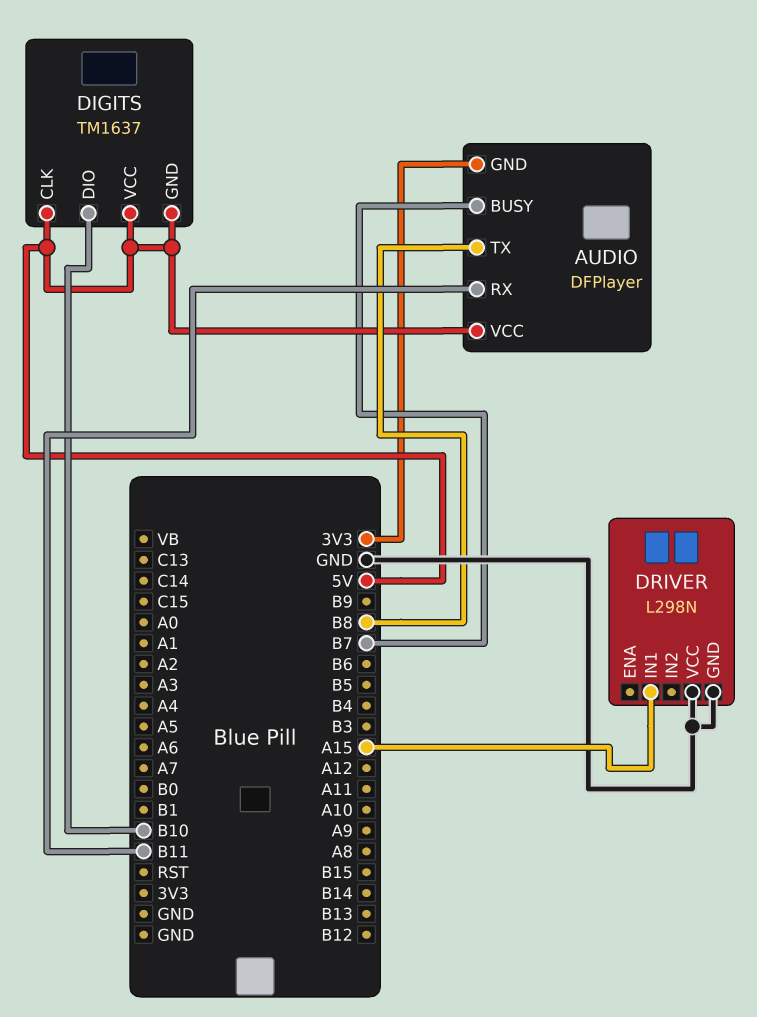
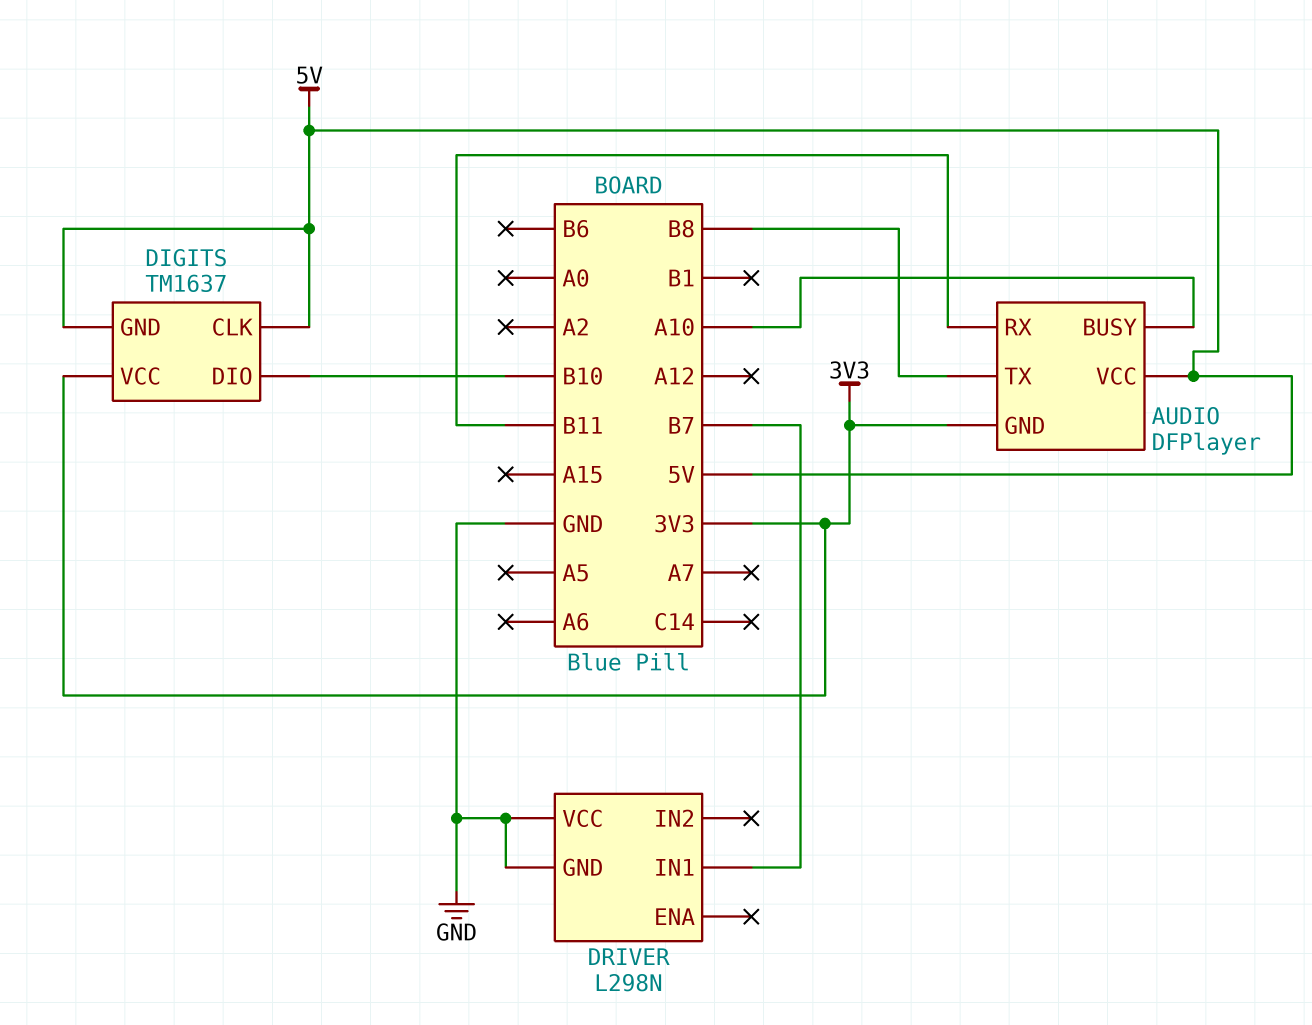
AUDIO pin BUSY: B7 -> A10
DIGITS pin VCC: 5V -> 3V3
DRIVER pin IN1: A15 -> B7

